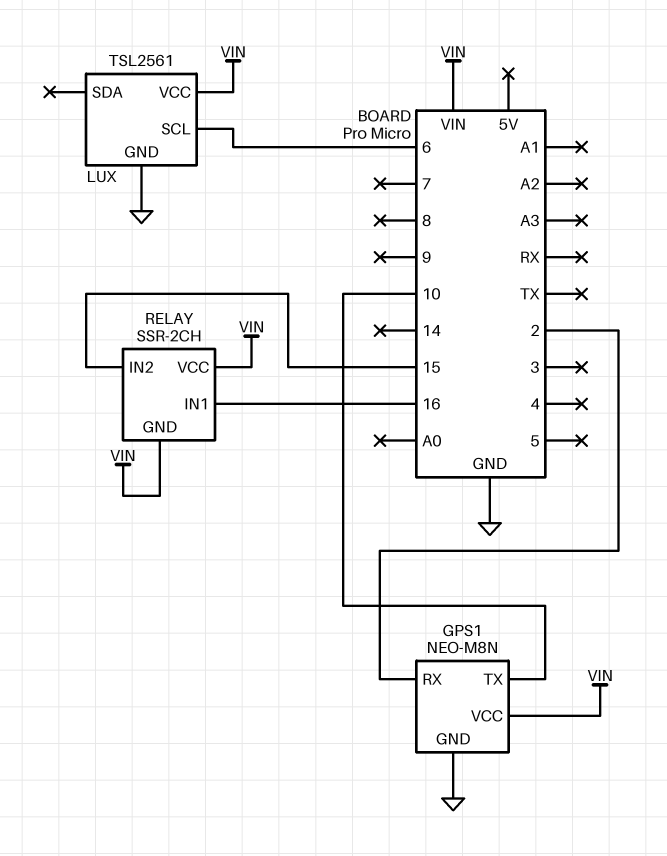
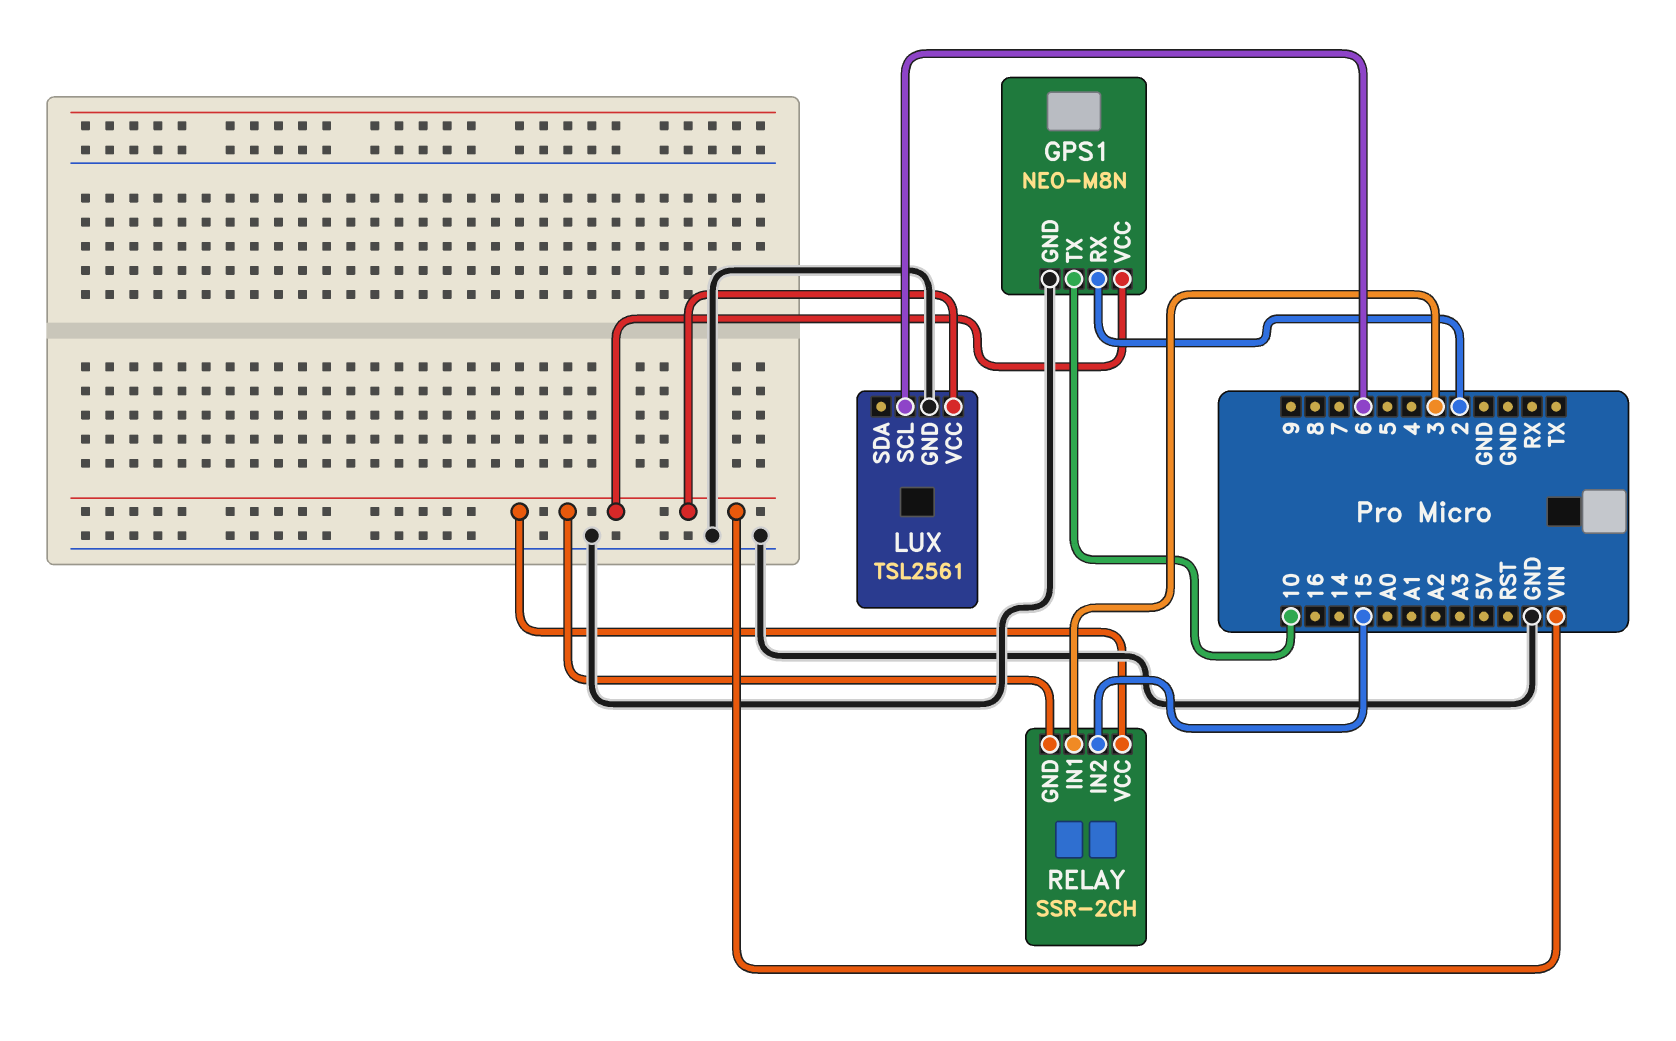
RELAY pin IN1: 16 -> 3

